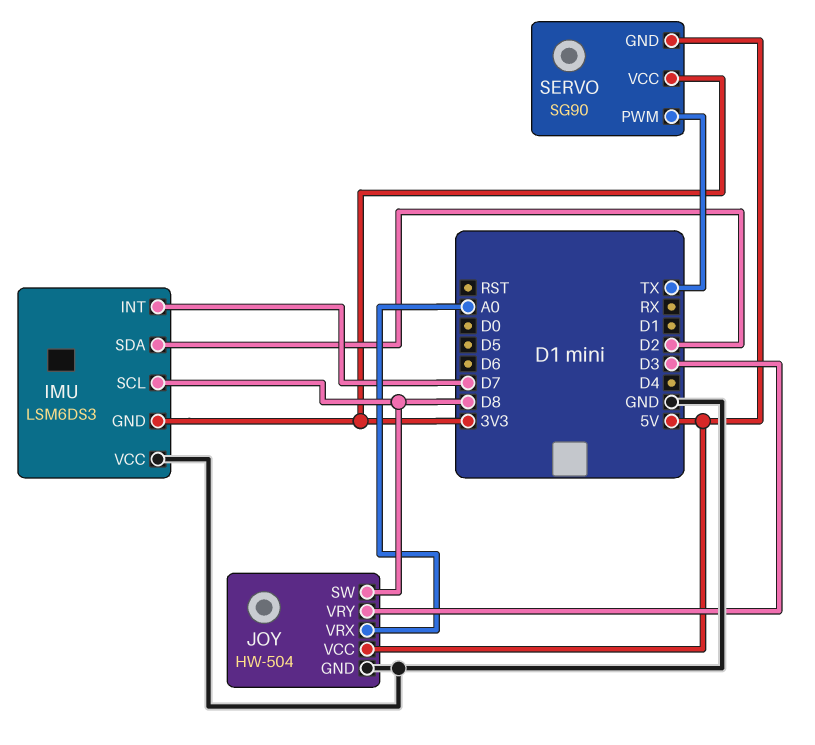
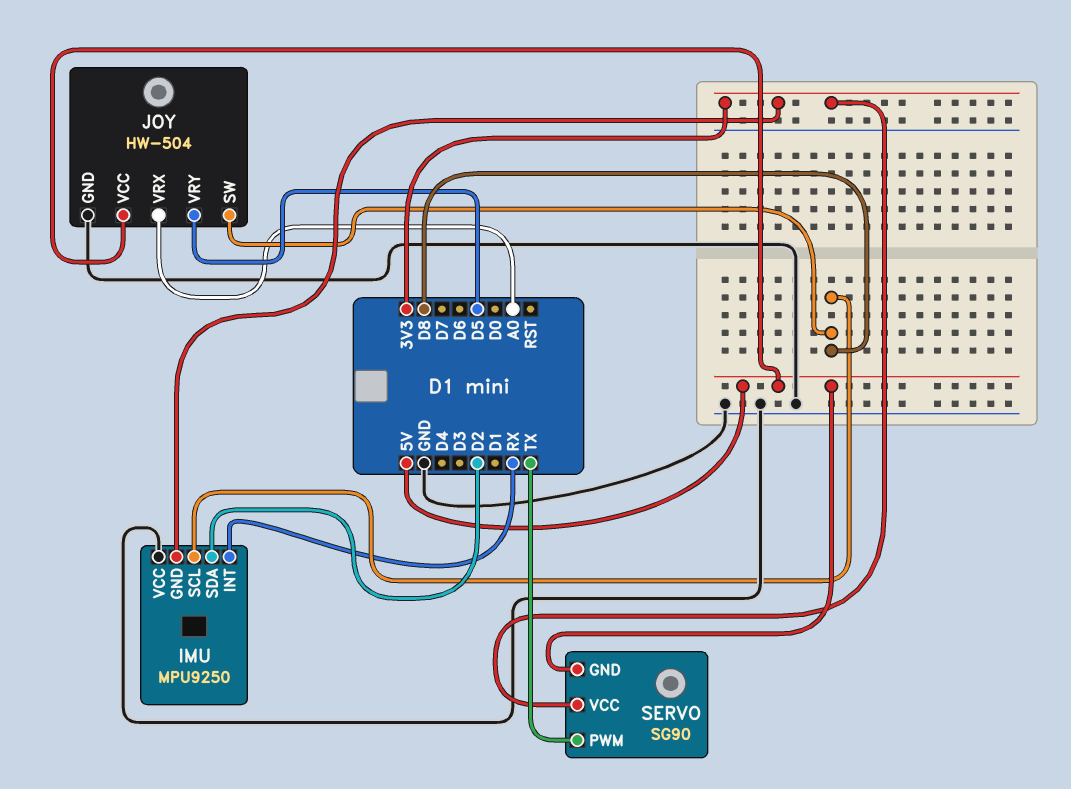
IMU: LSM6DS3 -> MPU9250
IMU pin INT: D7 -> RX
JOY pin VRY: D3 -> D5

